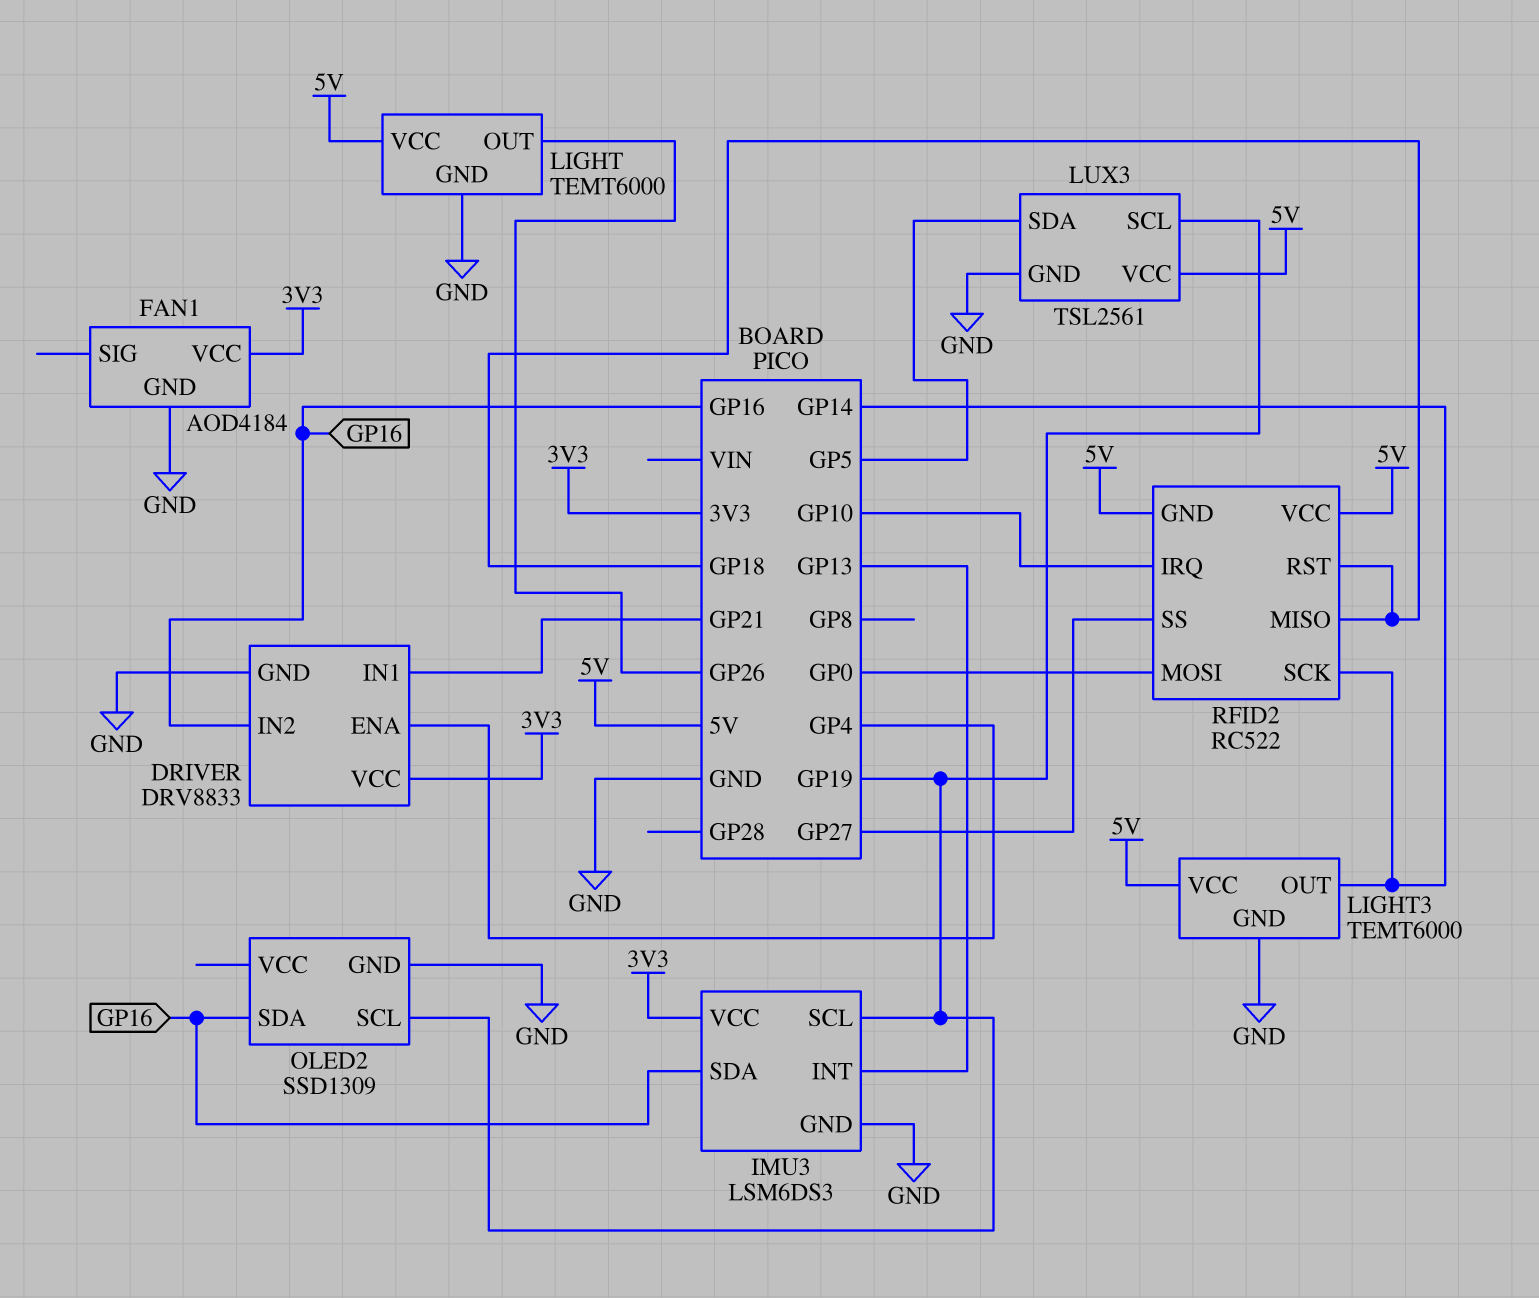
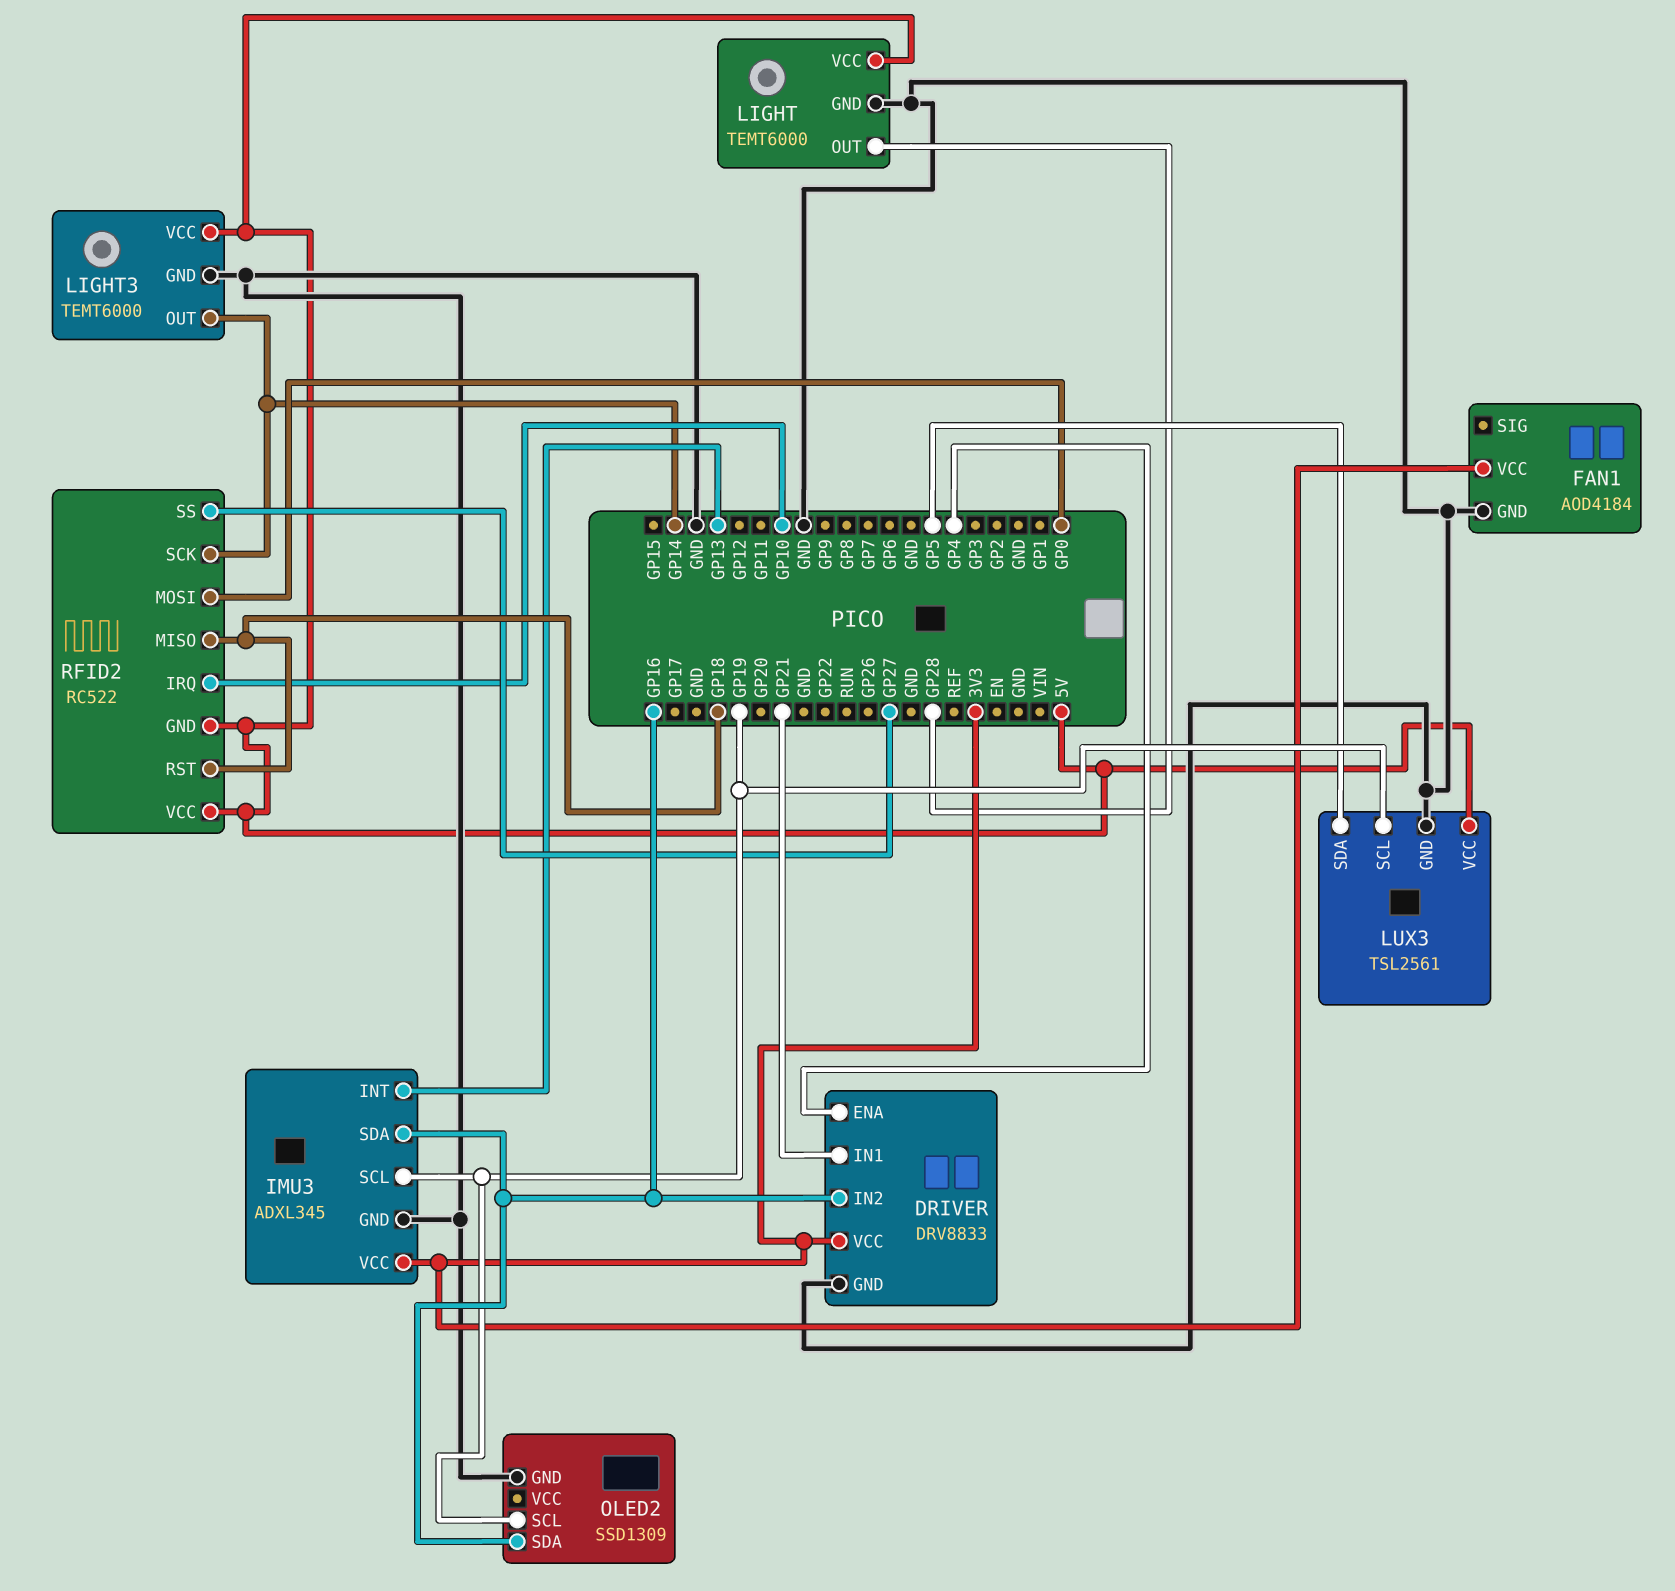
IMU3: LSM6DS3 -> ADXL345
LIGHT pin OUT: GP26 -> GP28

